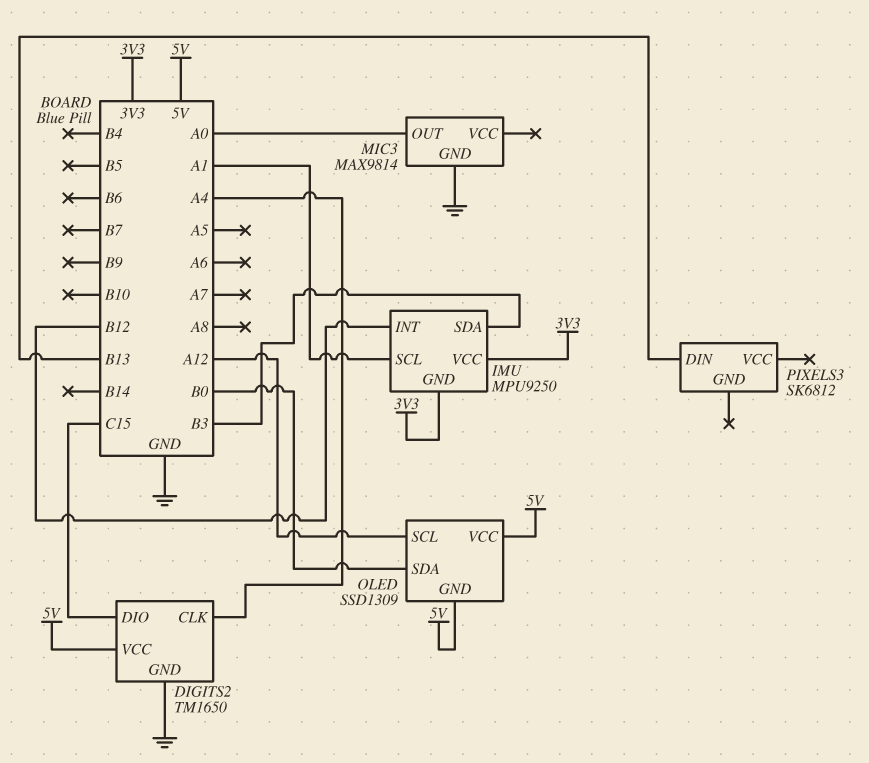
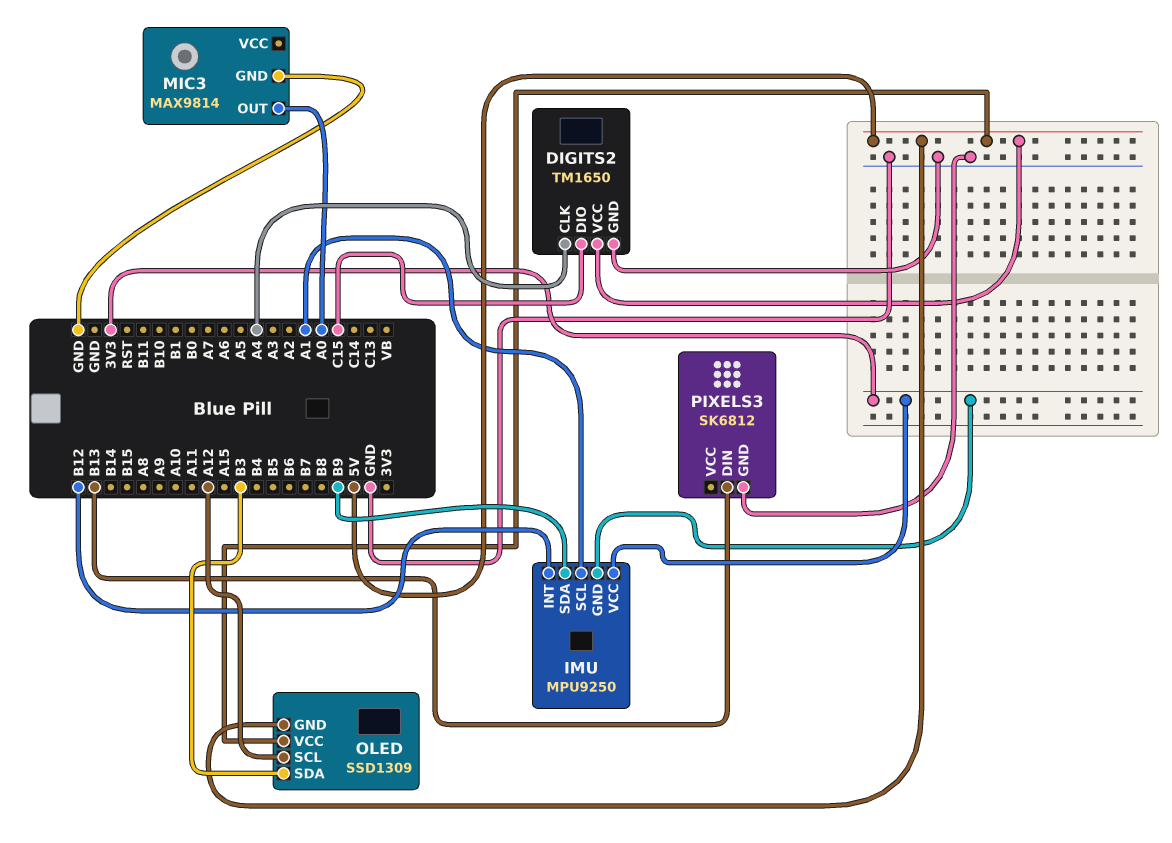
IMU pin SDA: B3 -> B9
OLED pin SDA: B0 -> B3
PIXELS3 pin GND: none -> GND

